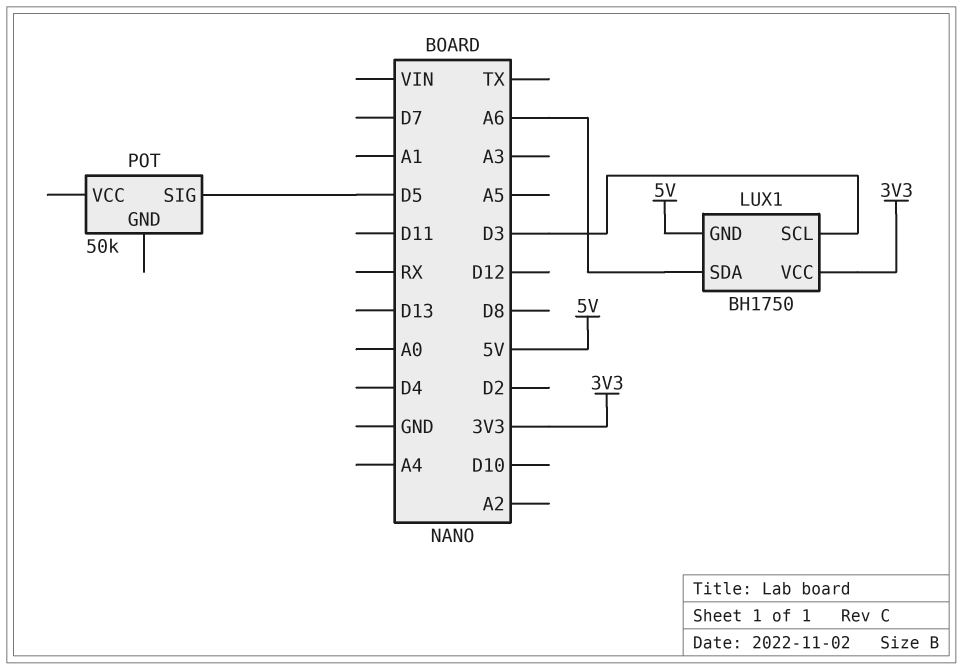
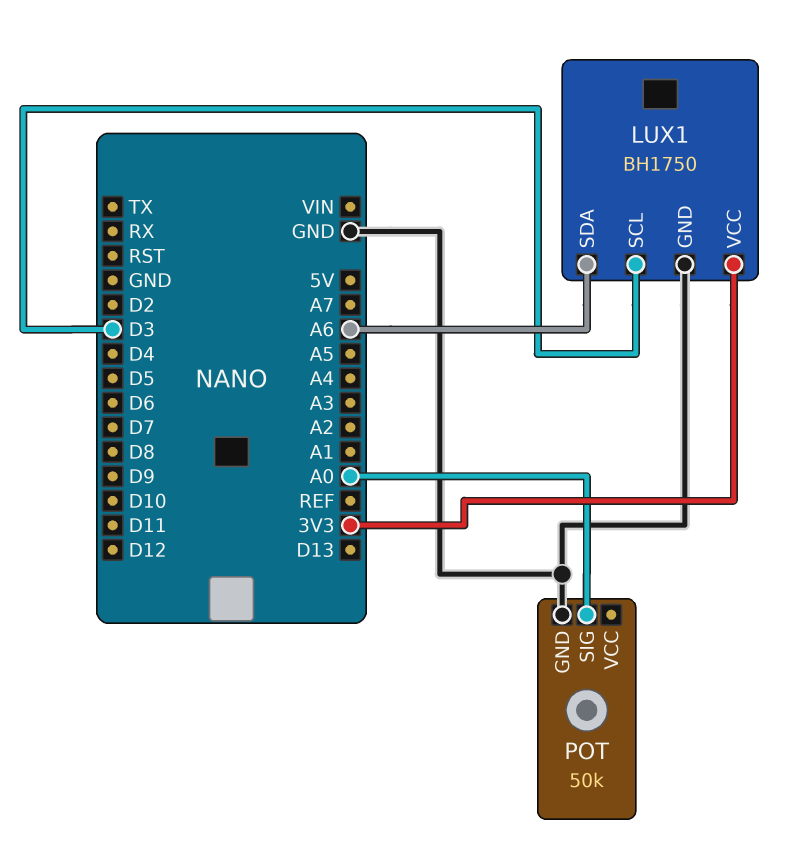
LUX1 pin GND: 5V -> GND
POT pin GND: none -> GND
POT pin SIG: D5 -> A0

